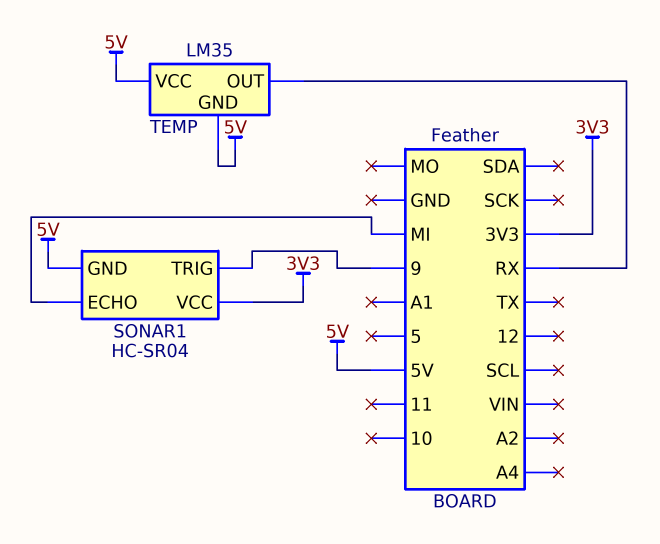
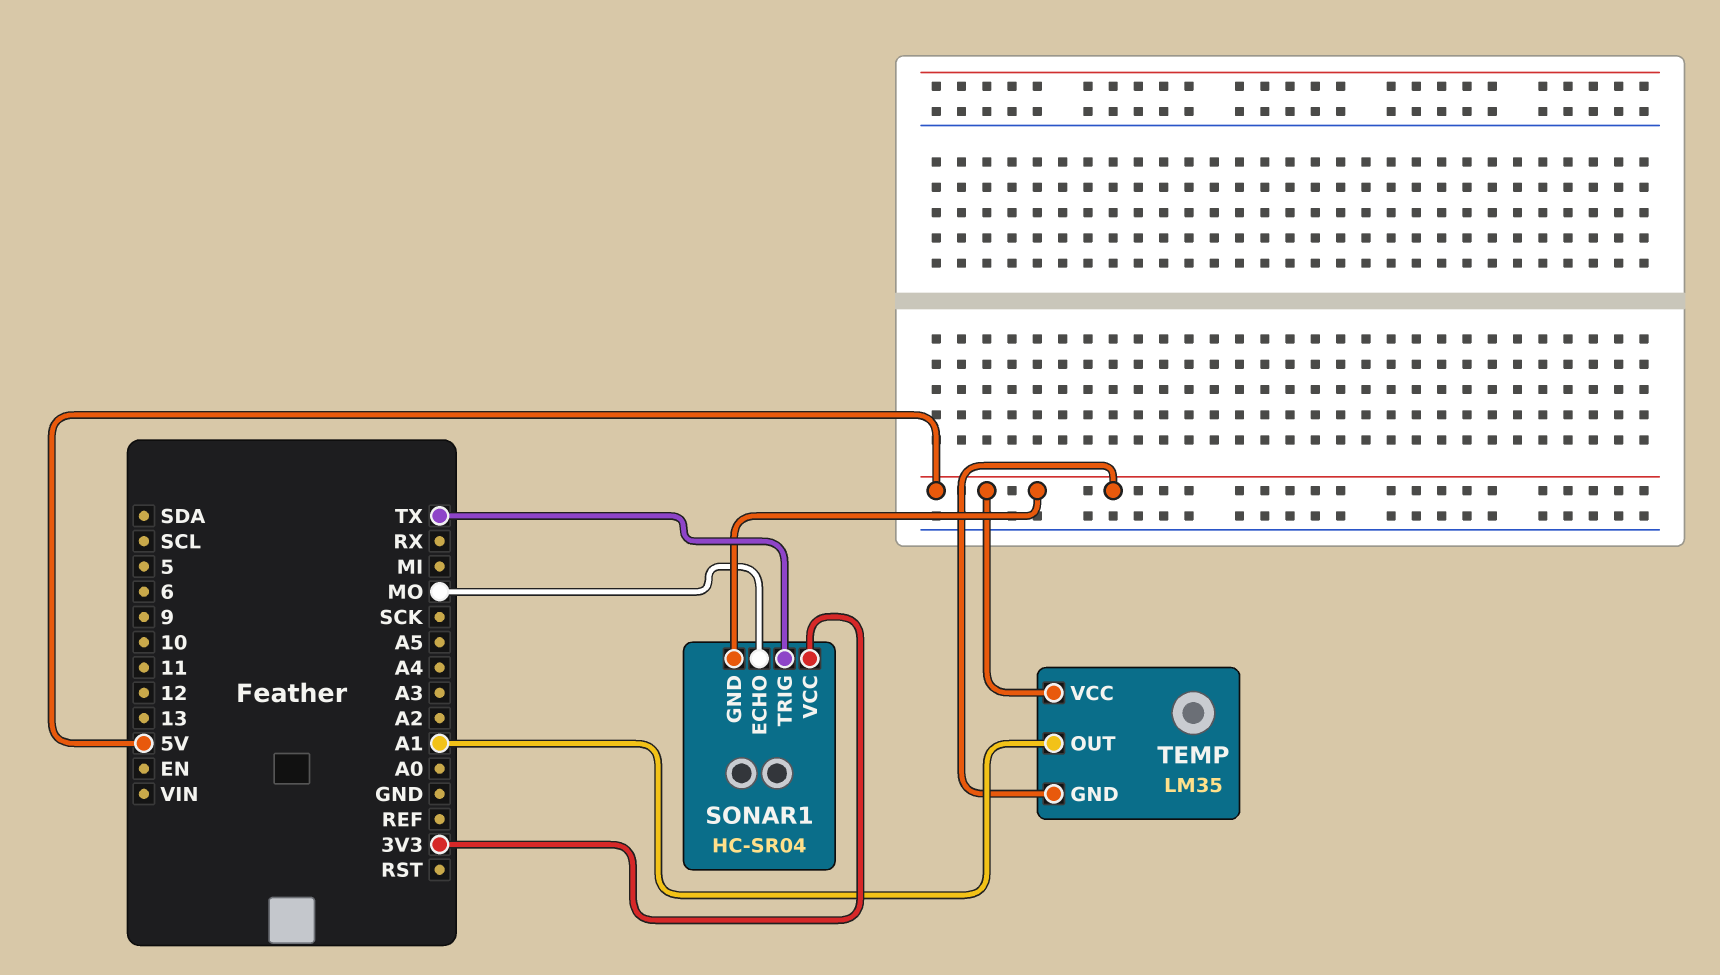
SONAR1 pin ECHO: MI -> MO
SONAR1 pin TRIG: 9 -> TX
TEMP pin OUT: RX -> A1

